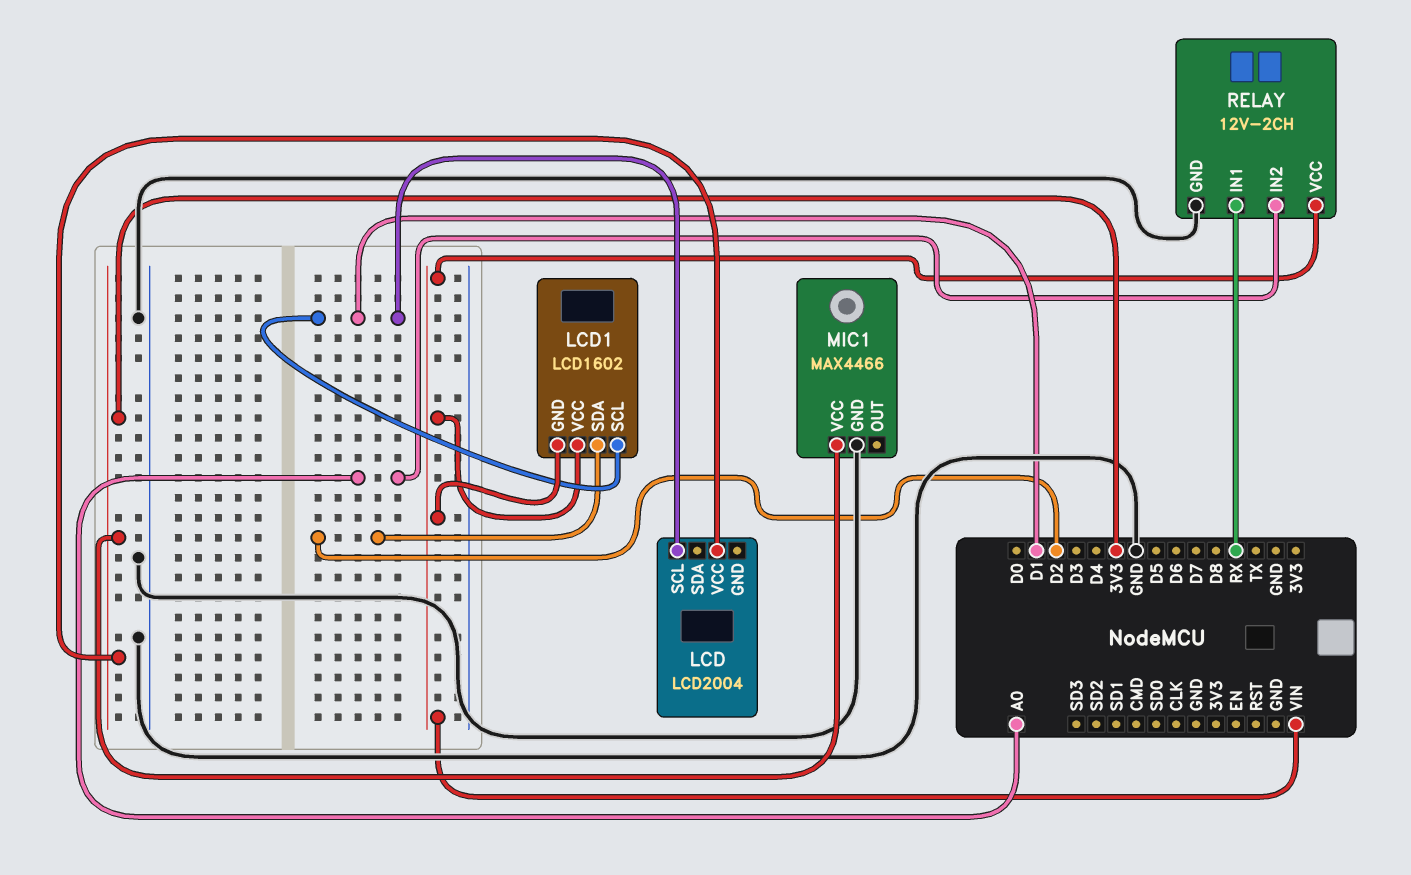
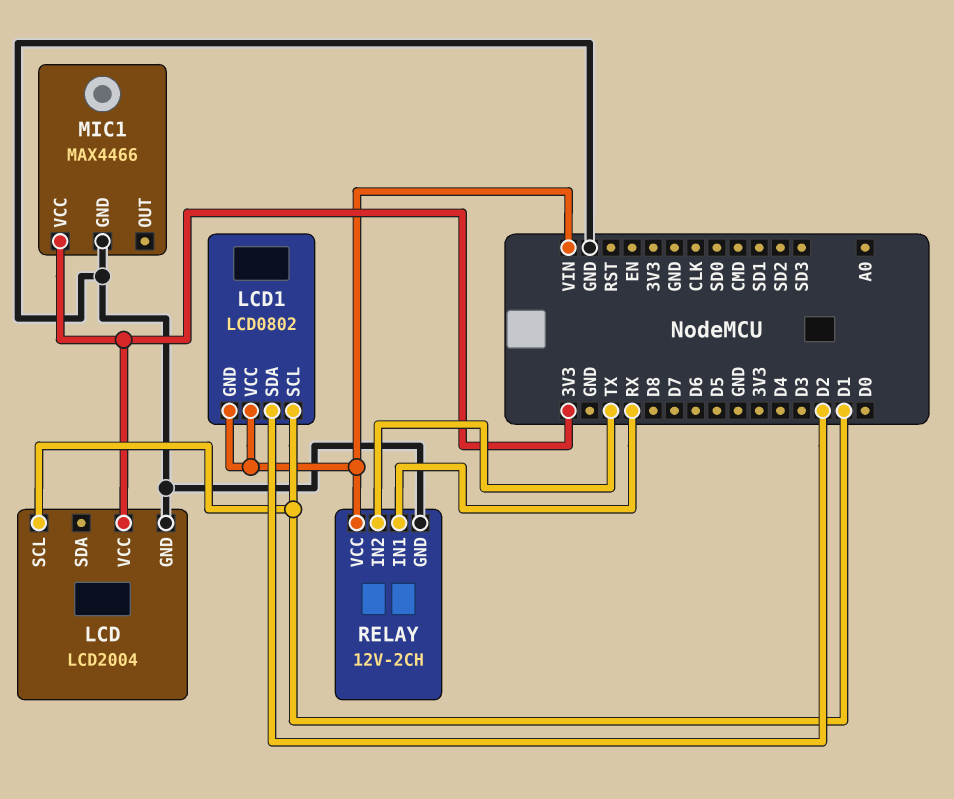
LCD pin GND: none -> GND
LCD1: LCD1602 -> LCD0802
RELAY pin IN2: A0 -> TX

